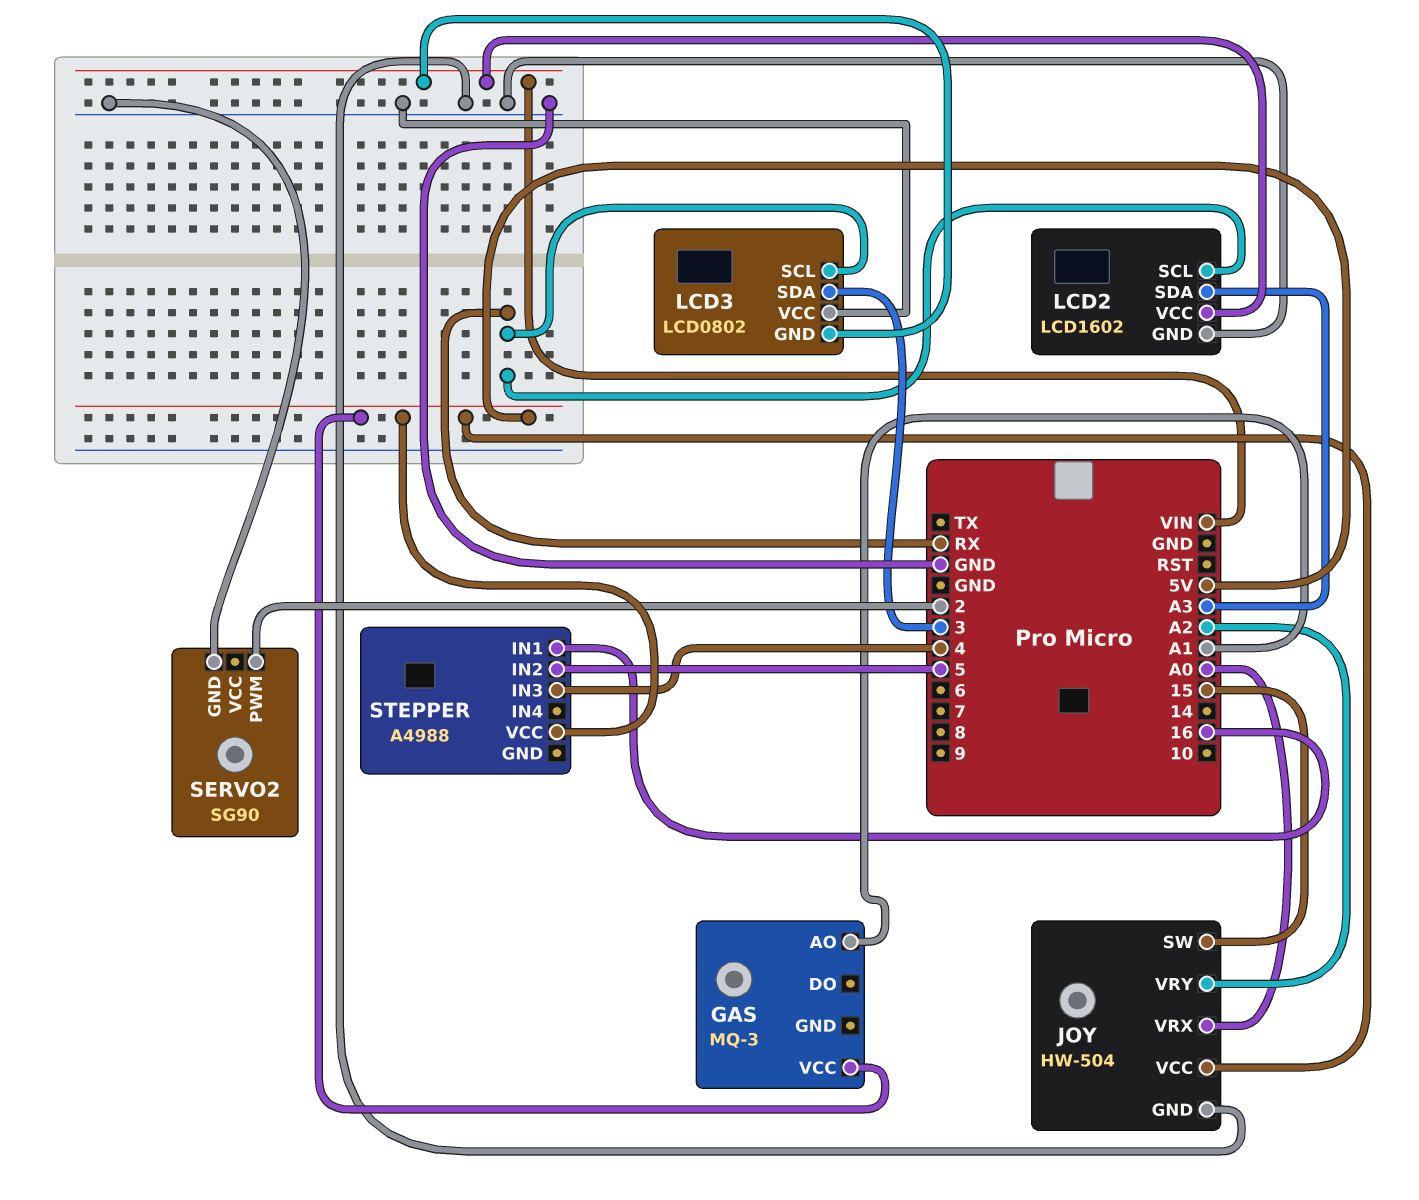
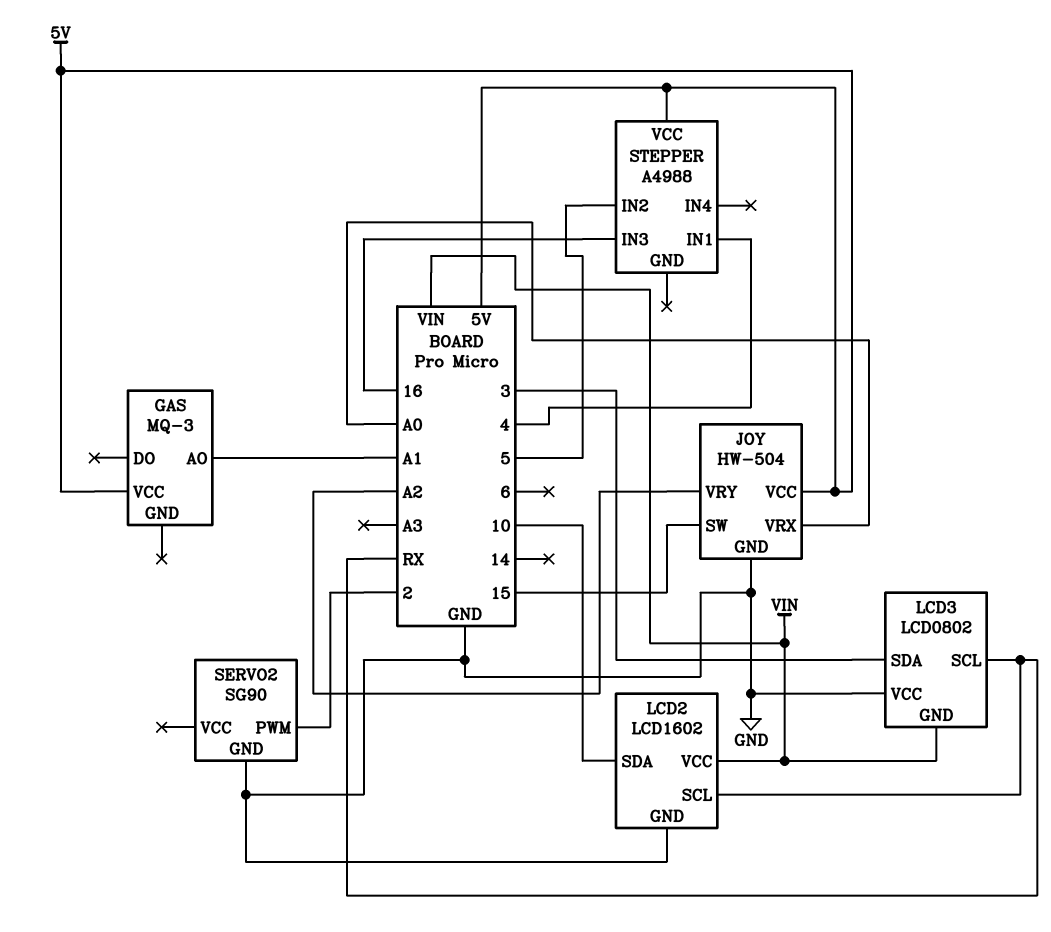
LCD2 pin SDA: A3 -> 10
STEPPER pin IN1: 16 -> 4
STEPPER pin IN3: 4 -> 16

